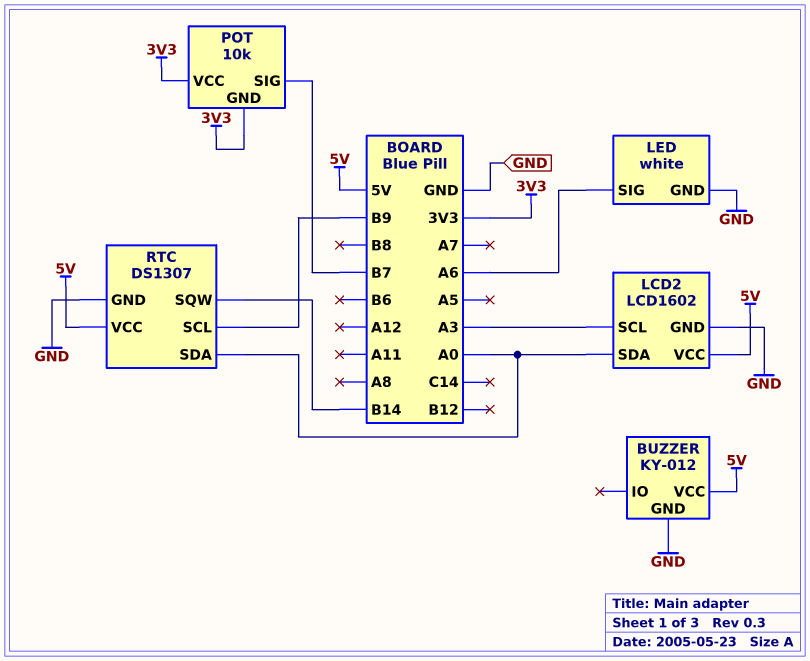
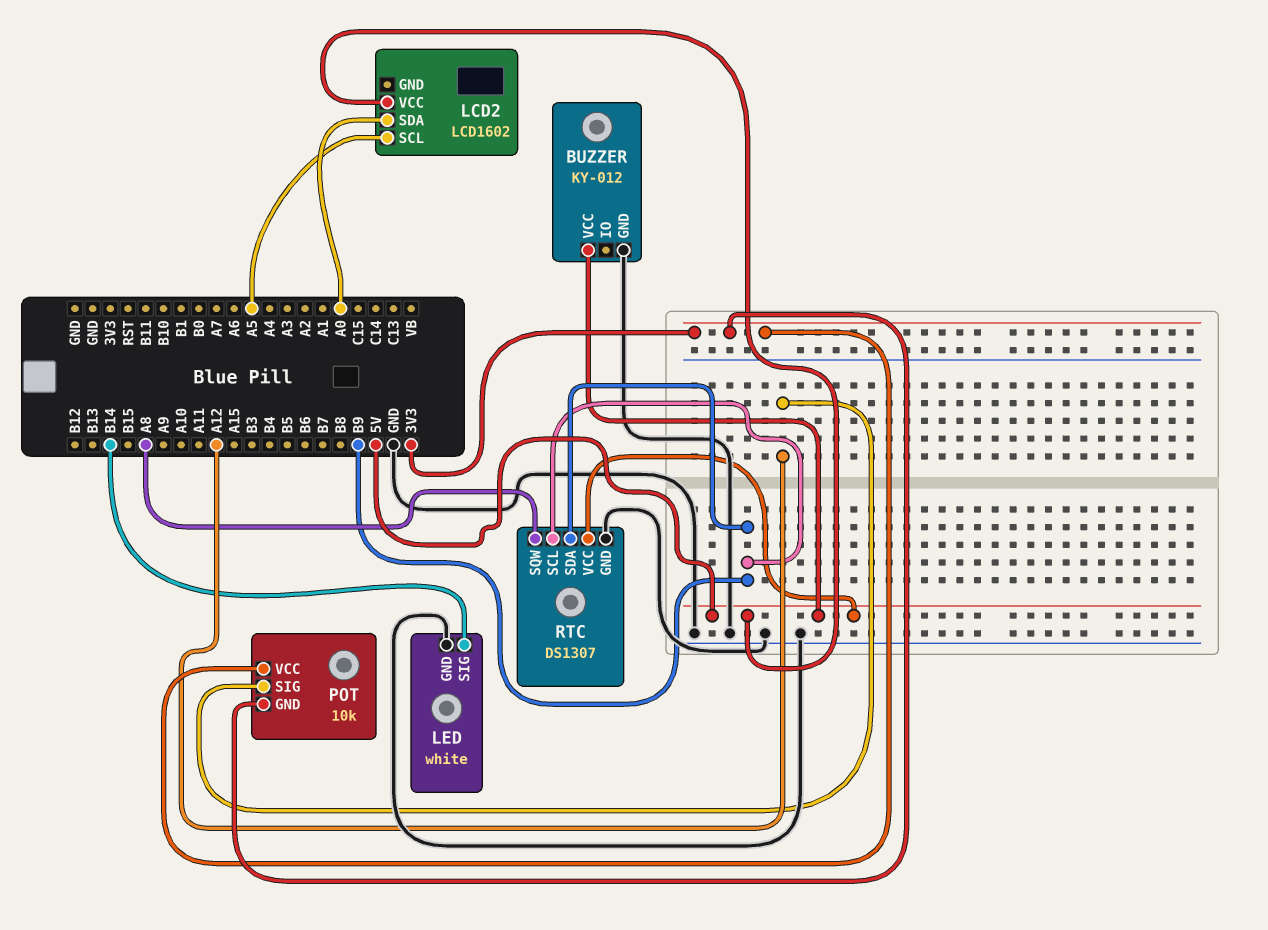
LCD2 pin GND: GND -> none
LCD2 pin SCL: A3 -> A5
LED pin SIG: A6 -> B14
POT pin SIG: B7 -> A12
RTC pin SDA: A0 -> B9
RTC pin SQW: B14 -> A8

